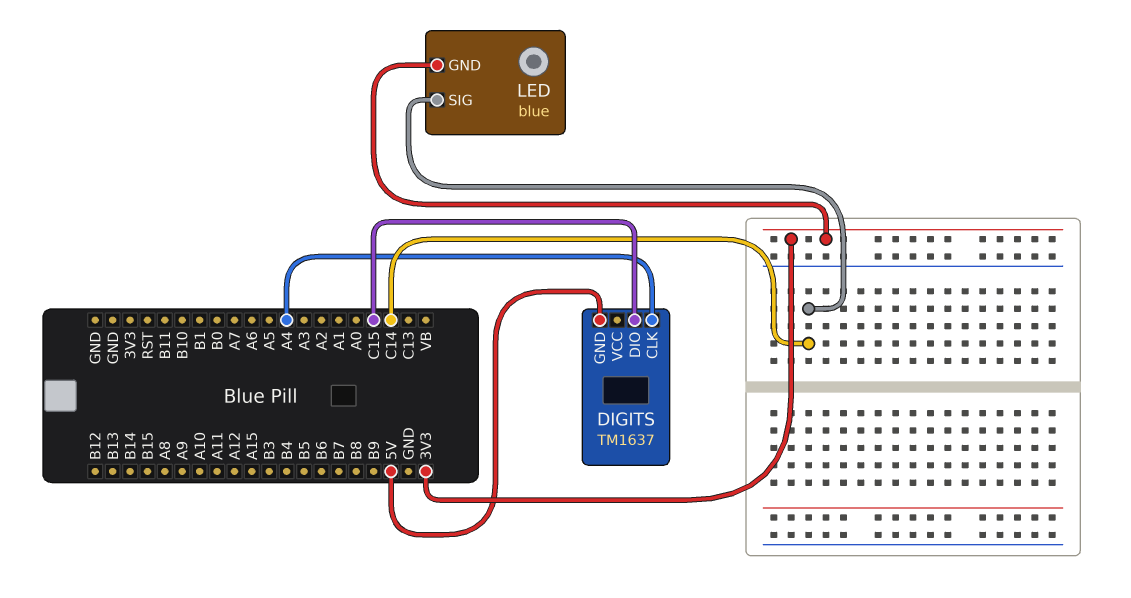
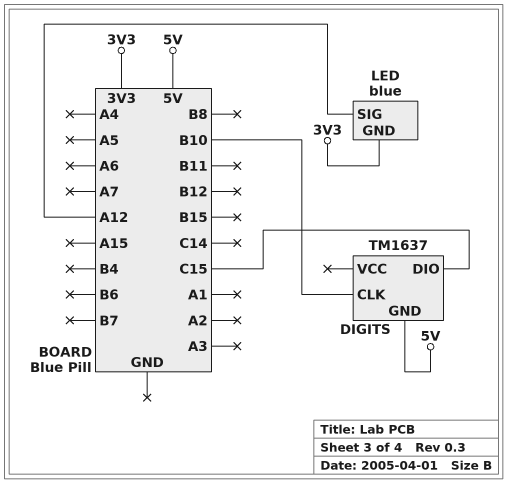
DIGITS pin CLK: A4 -> B10
LED pin SIG: C14 -> A12

